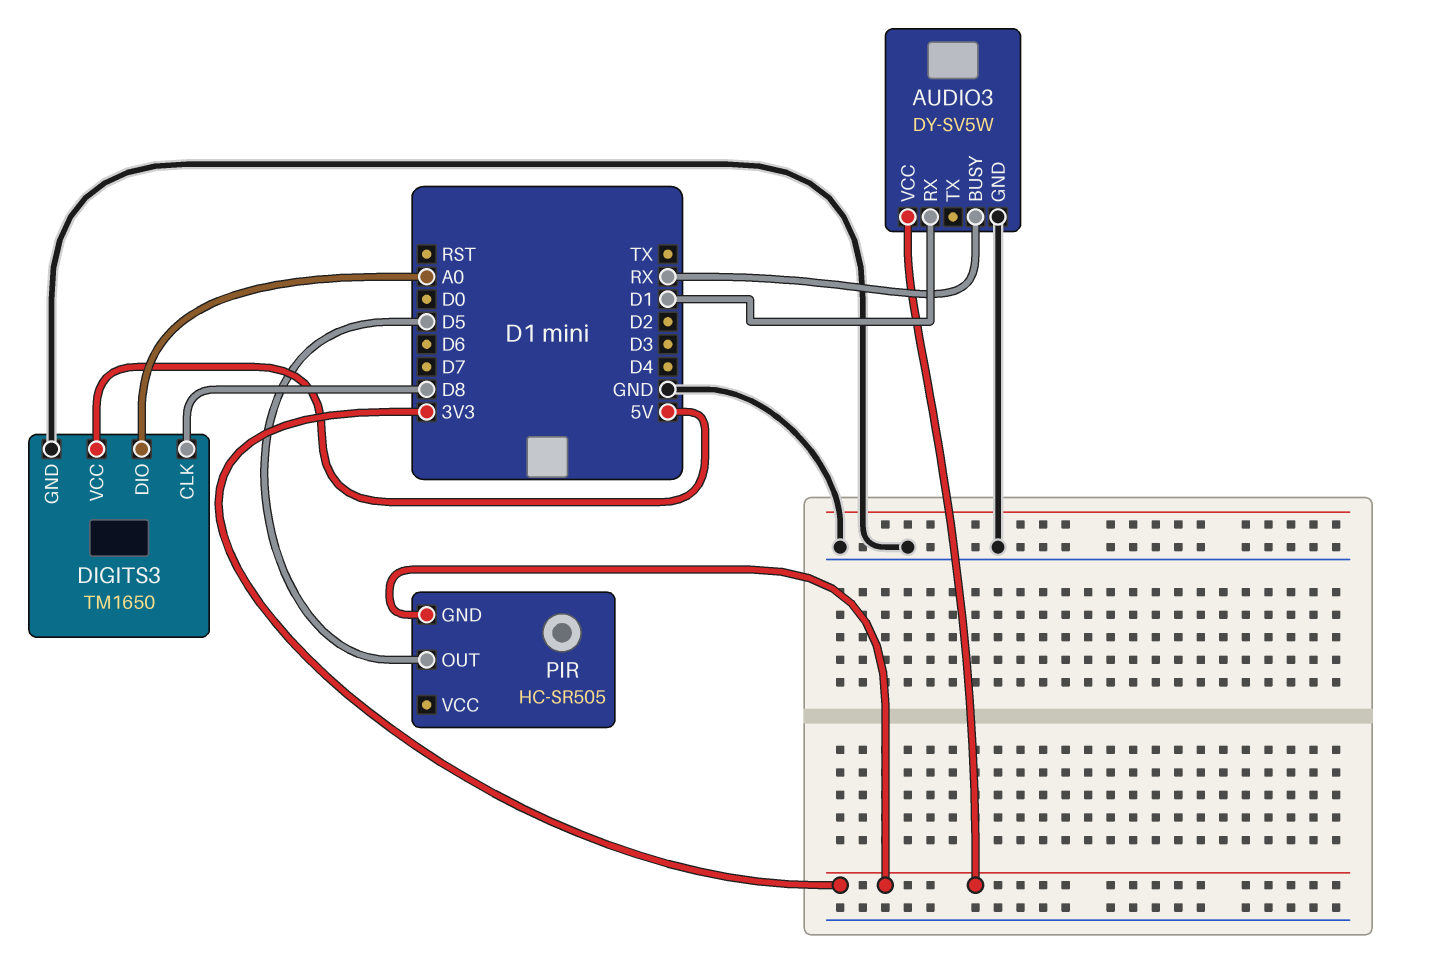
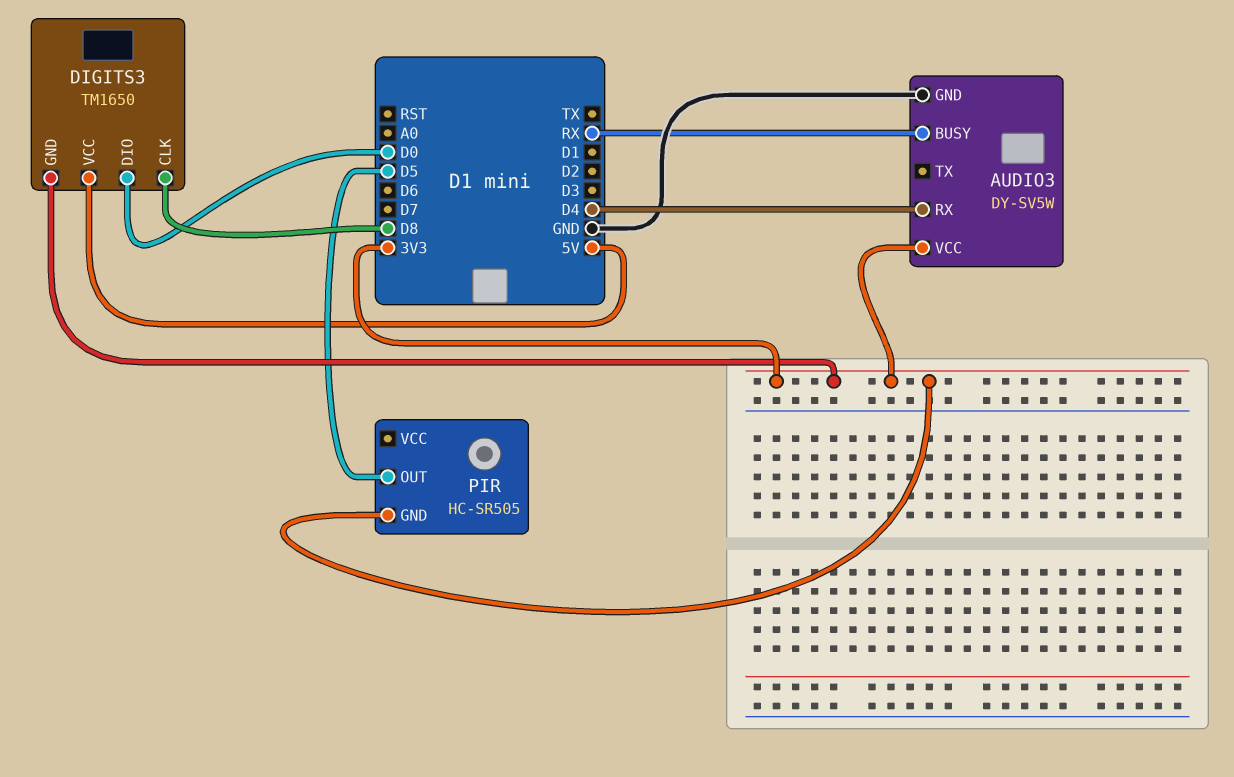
AUDIO3 pin RX: D1 -> D4
DIGITS3 pin DIO: A0 -> D0
DIGITS3 pin GND: GND -> 3V3

